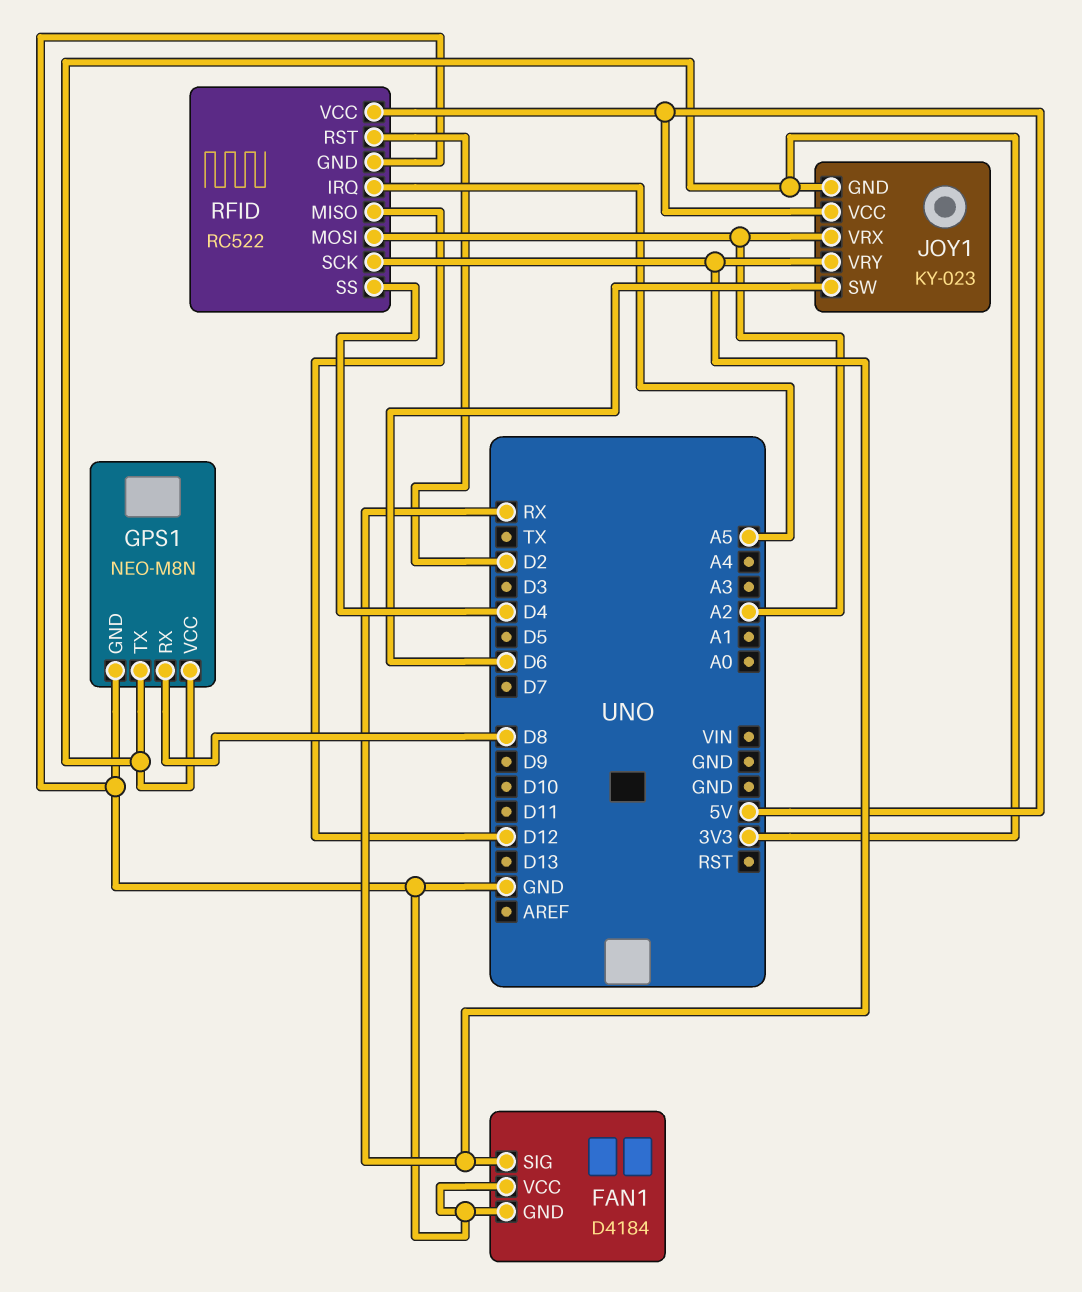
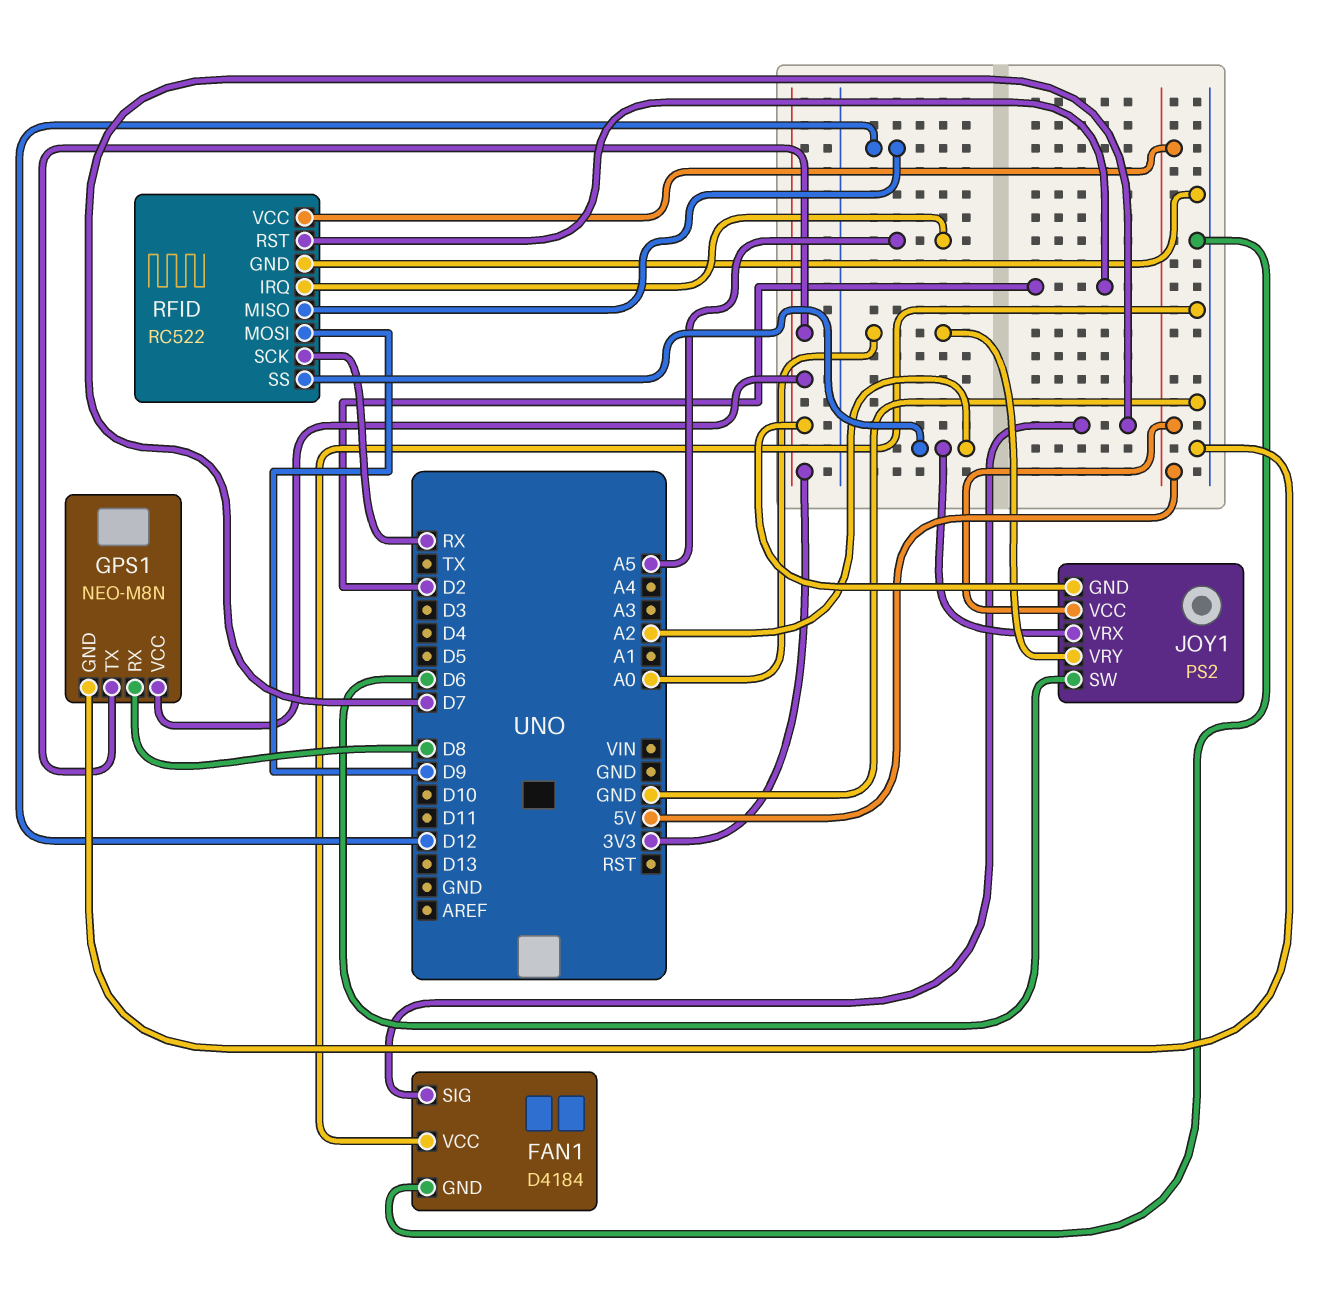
FAN1 pin SIG: RX -> D7
JOY1: KY-023 -> PS2
JOY1 pin VRY: RX -> A0
RFID pin MOSI: A2 -> D9
RFID pin SS: D4 -> A2

